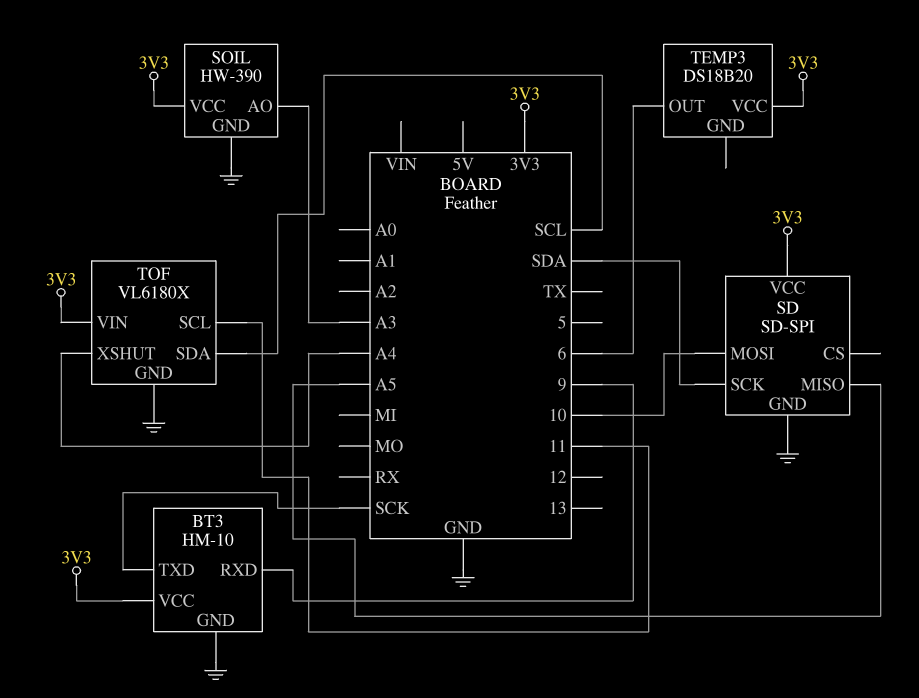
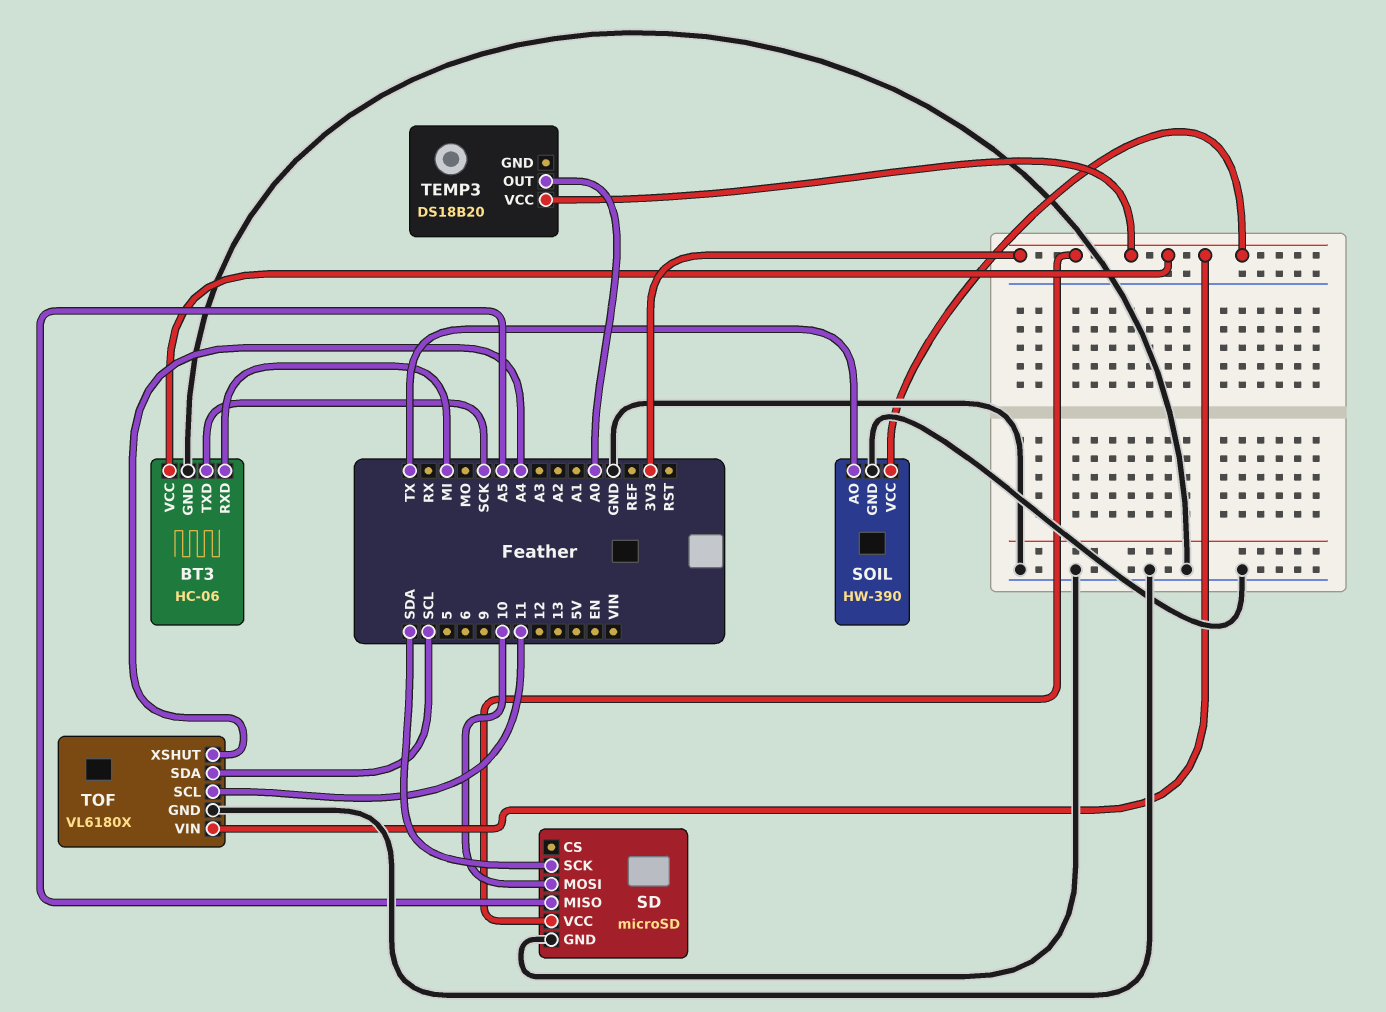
BT3: HM-10 -> HC-06
BT3 pin RXD: 9 -> MI
SD: SD-SPI -> microSD
SOIL pin AO: A3 -> TX
TEMP3 pin OUT: 6 -> A0

